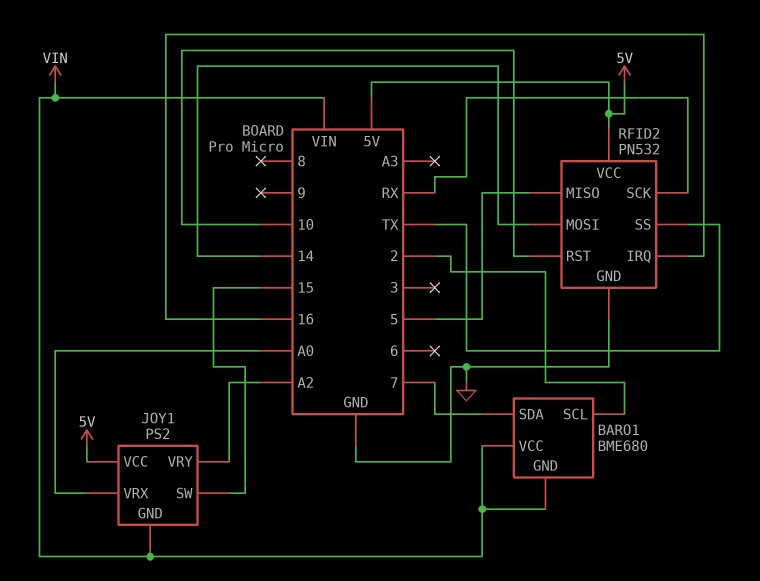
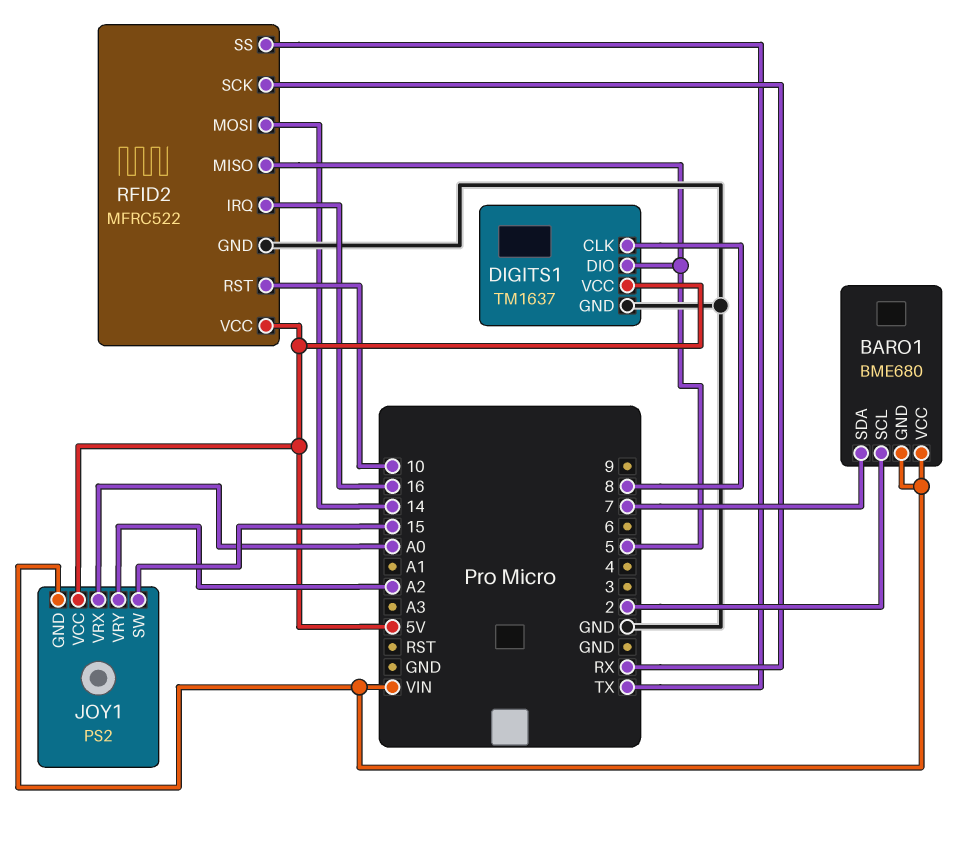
DIGITS1: none -> TM1637
DIGITS1 pin CLK: none -> 8
DIGITS1 pin DIO: none -> 5
DIGITS1 pin GND: none -> GND
DIGITS1 pin VCC: none -> 5V
RFID2: PN532 -> MFRC522

